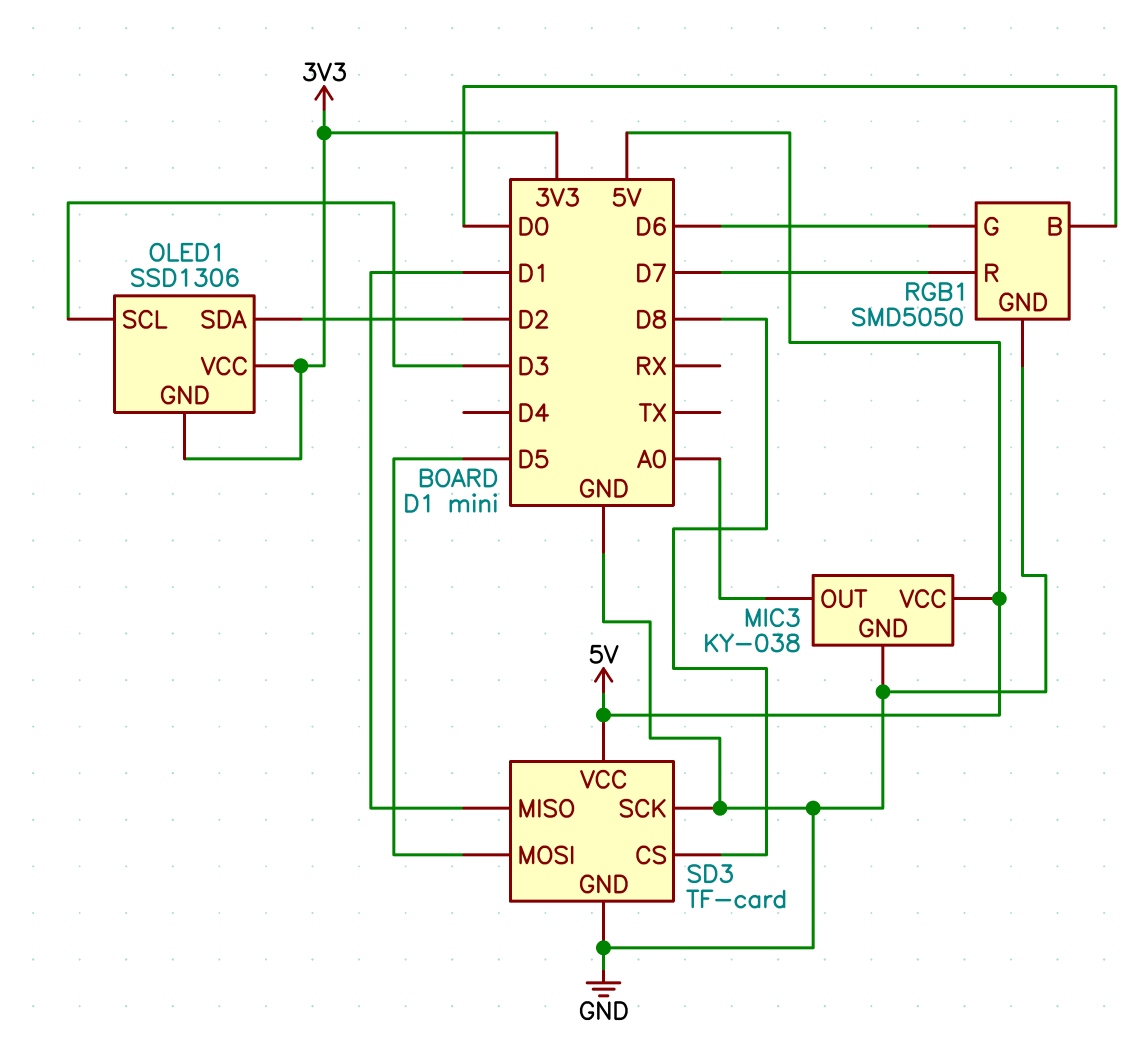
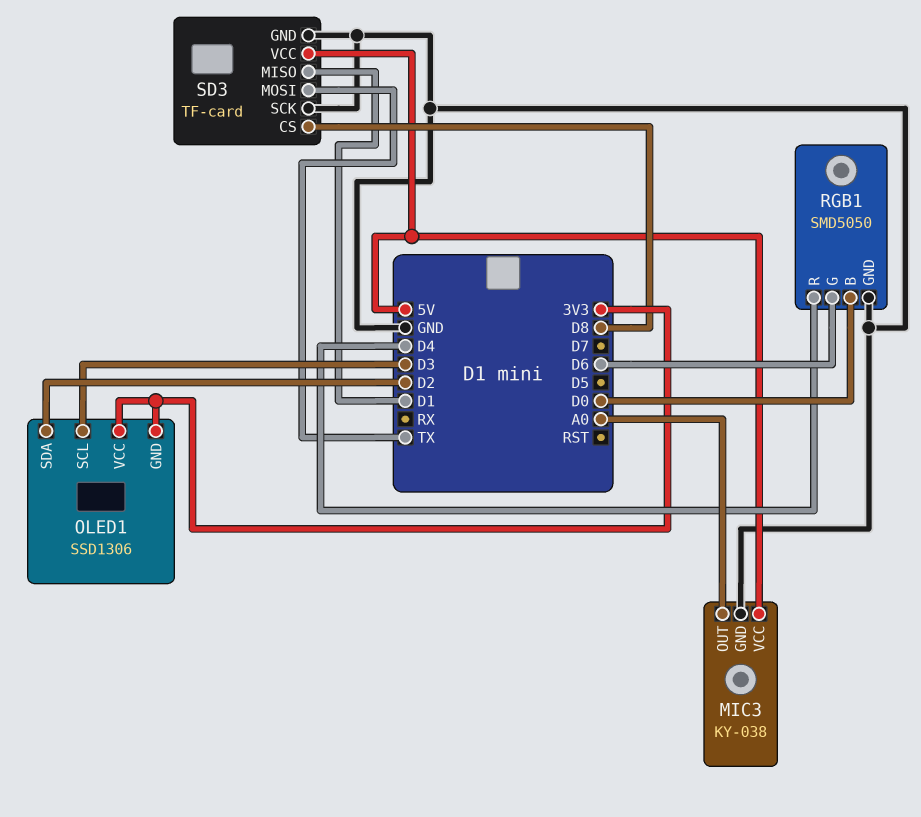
RGB1 pin R: D7 -> D4
SD3 pin MOSI: D5 -> TX

